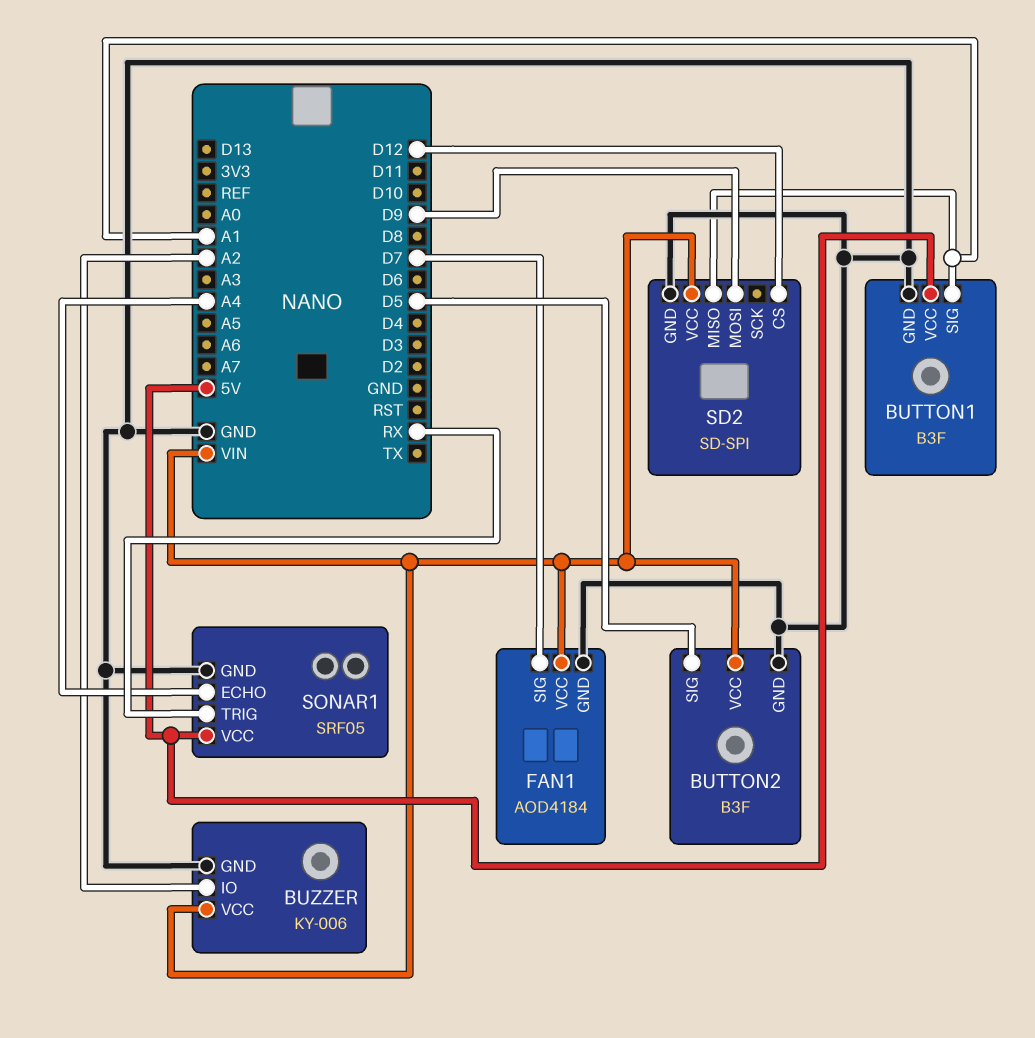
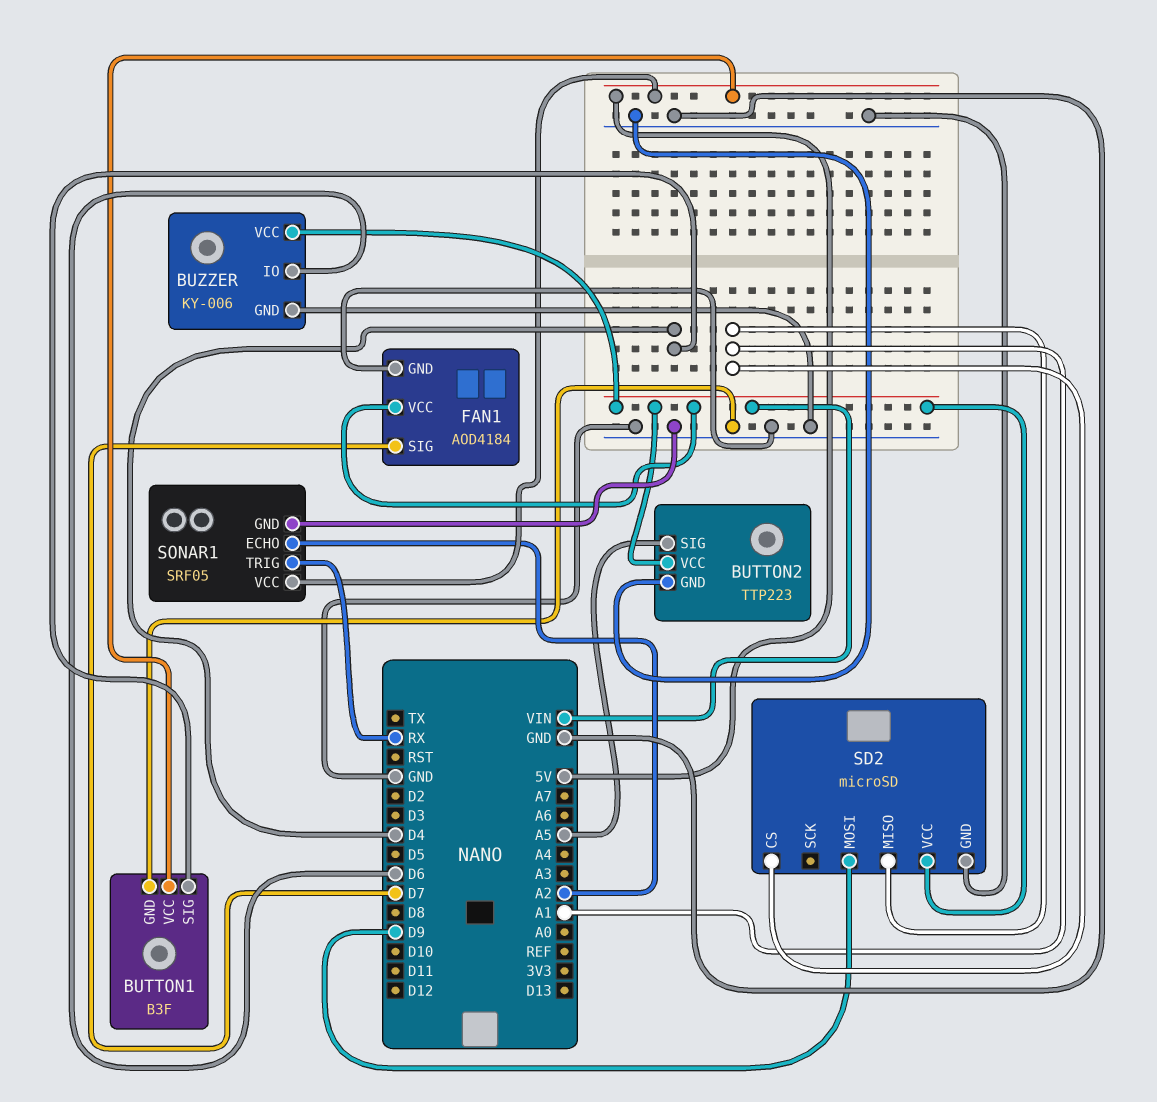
BUTTON1 pin SIG: A1 -> D4
BUTTON2: B3F -> TTP223
BUTTON2 pin SIG: D5 -> A5
BUZZER pin IO: A2 -> D6
SD2: SD-SPI -> microSD
SD2 pin CS: D12 -> A1
SONAR1 pin ECHO: A4 -> A2

